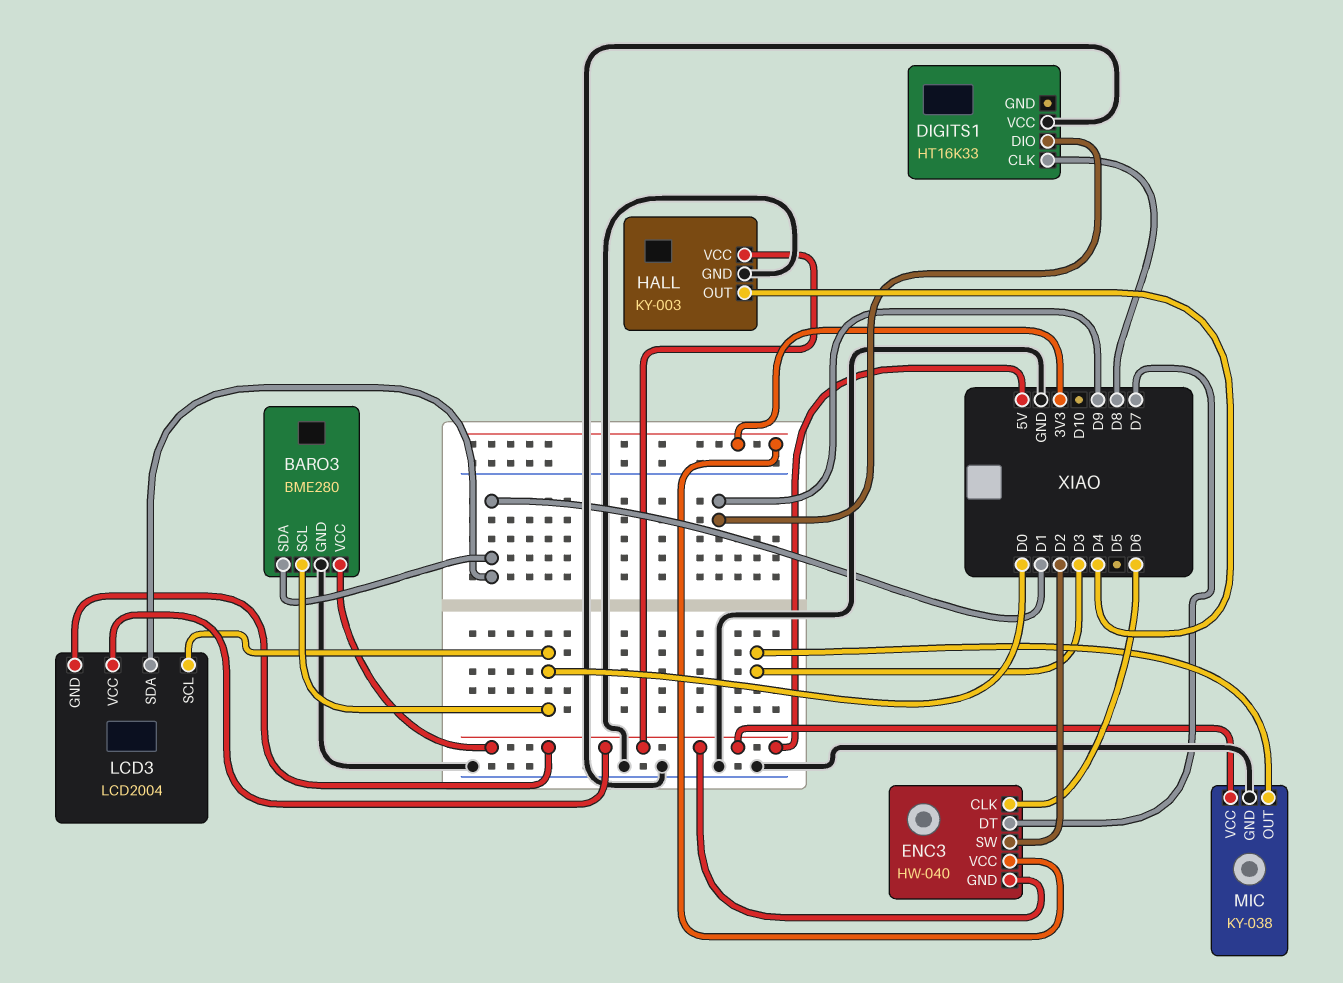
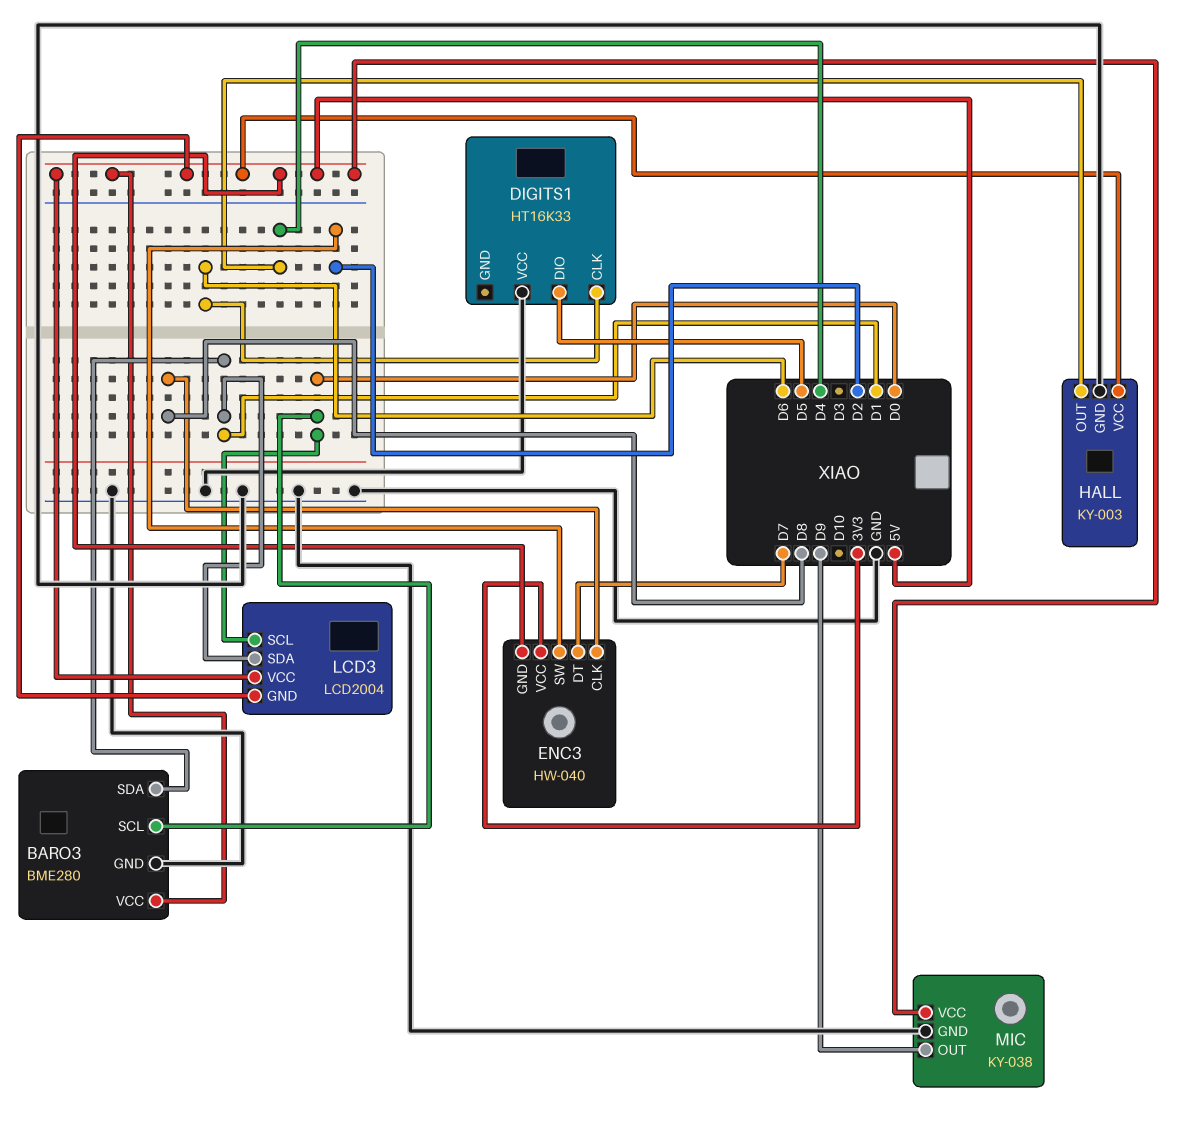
DIGITS1 pin CLK: D8 -> D6
DIGITS1 pin DIO: D9 -> D5
ENC3 pin CLK: D6 -> D8
MIC pin OUT: D3 -> D9

